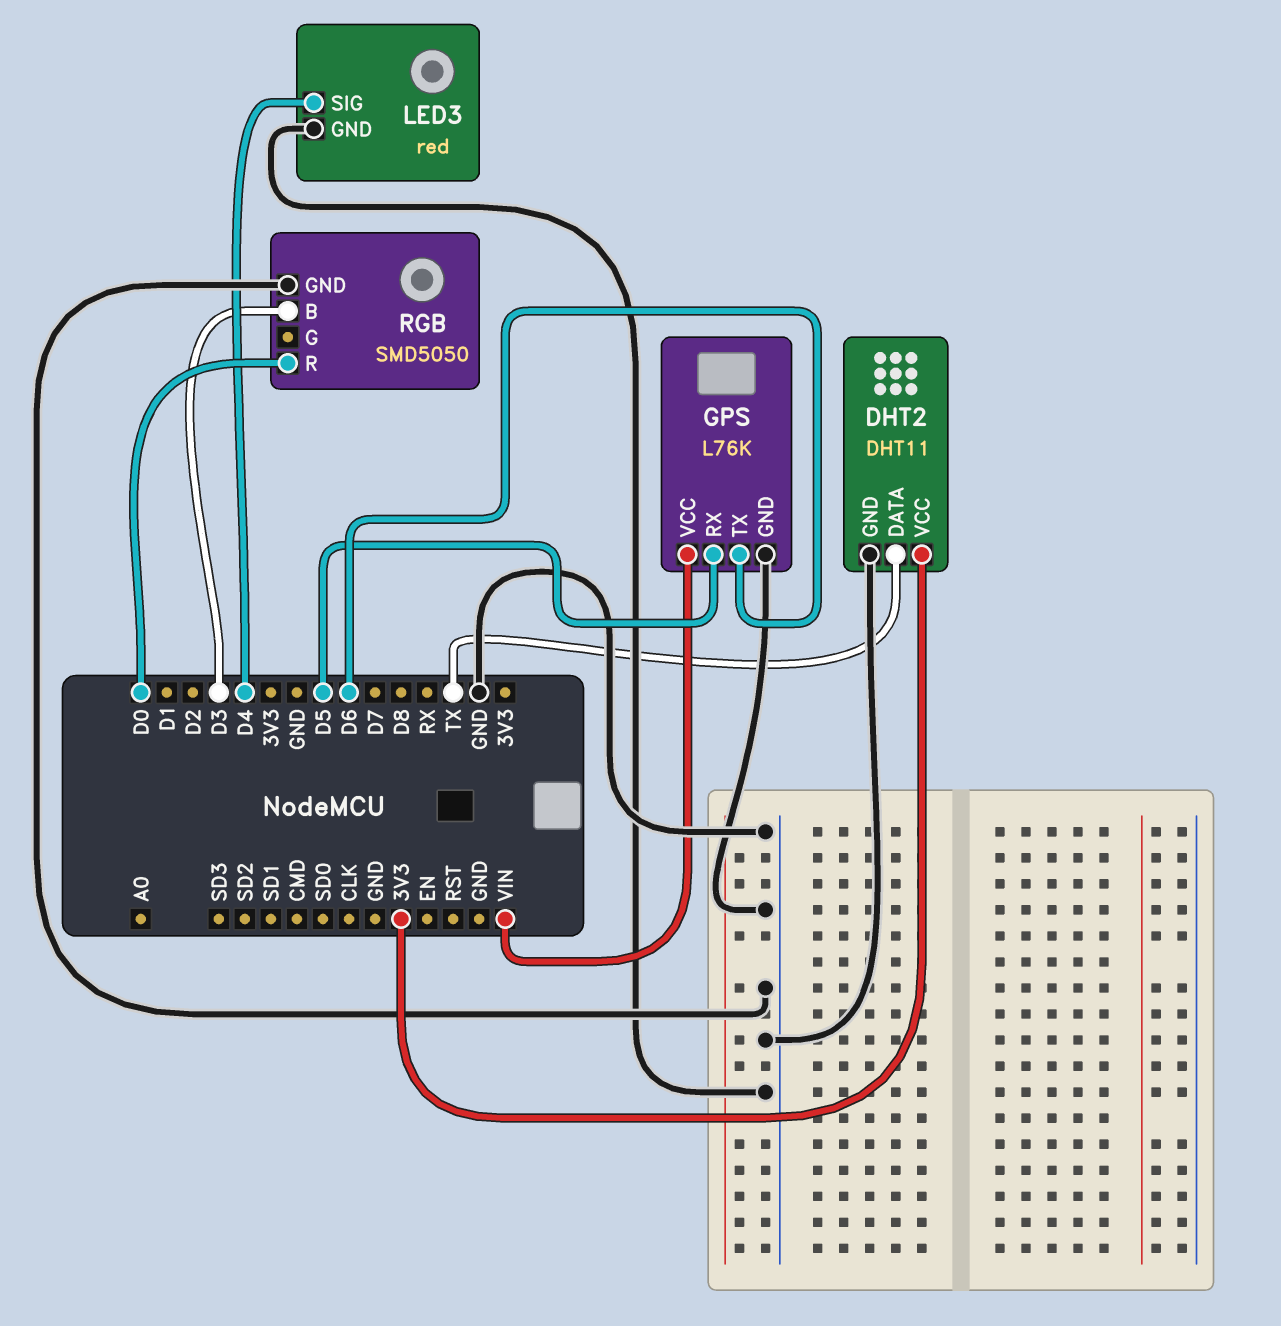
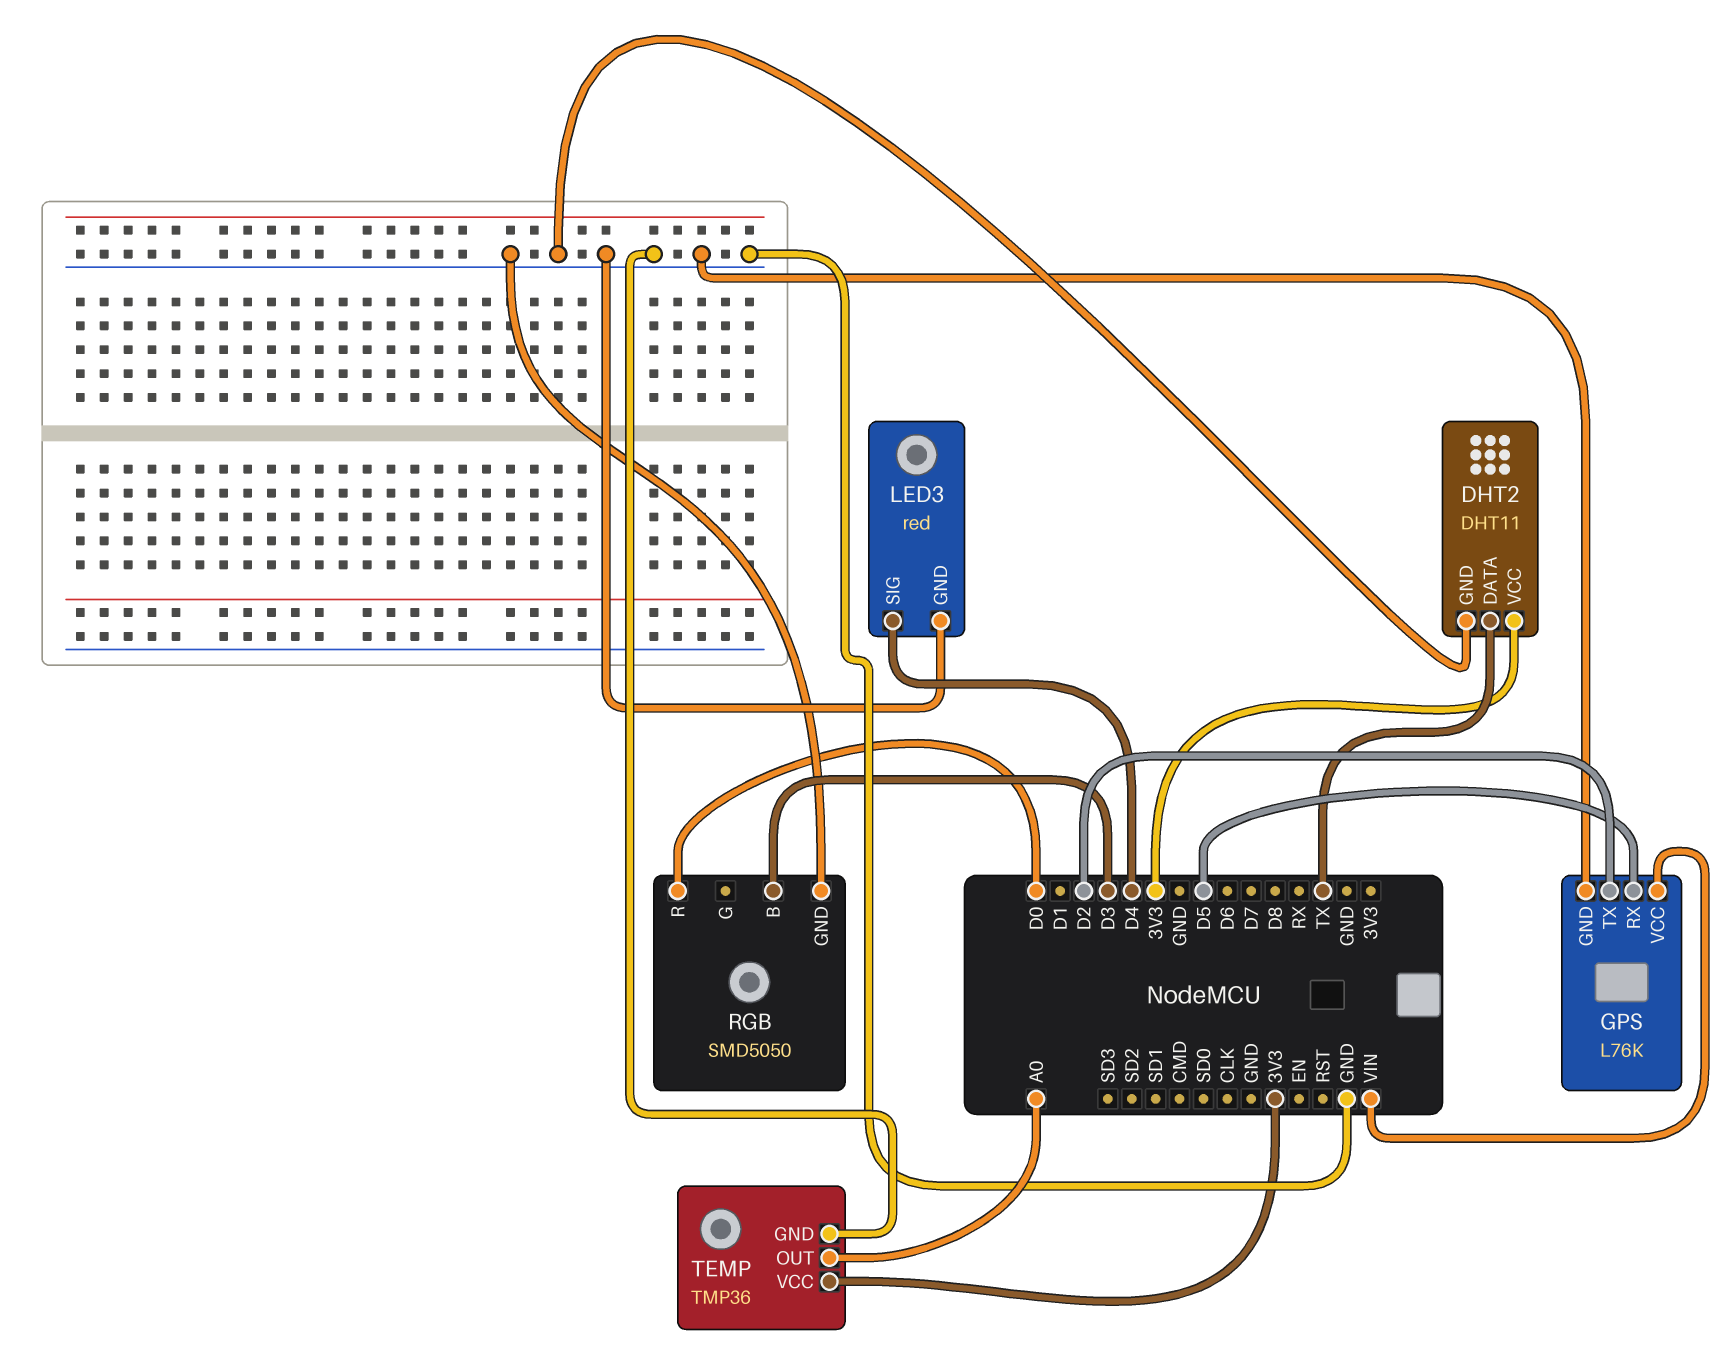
GPS pin TX: D6 -> D2
TEMP: none -> TMP36
TEMP pin GND: none -> GND
TEMP pin OUT: none -> A0
TEMP pin VCC: none -> 3V3

